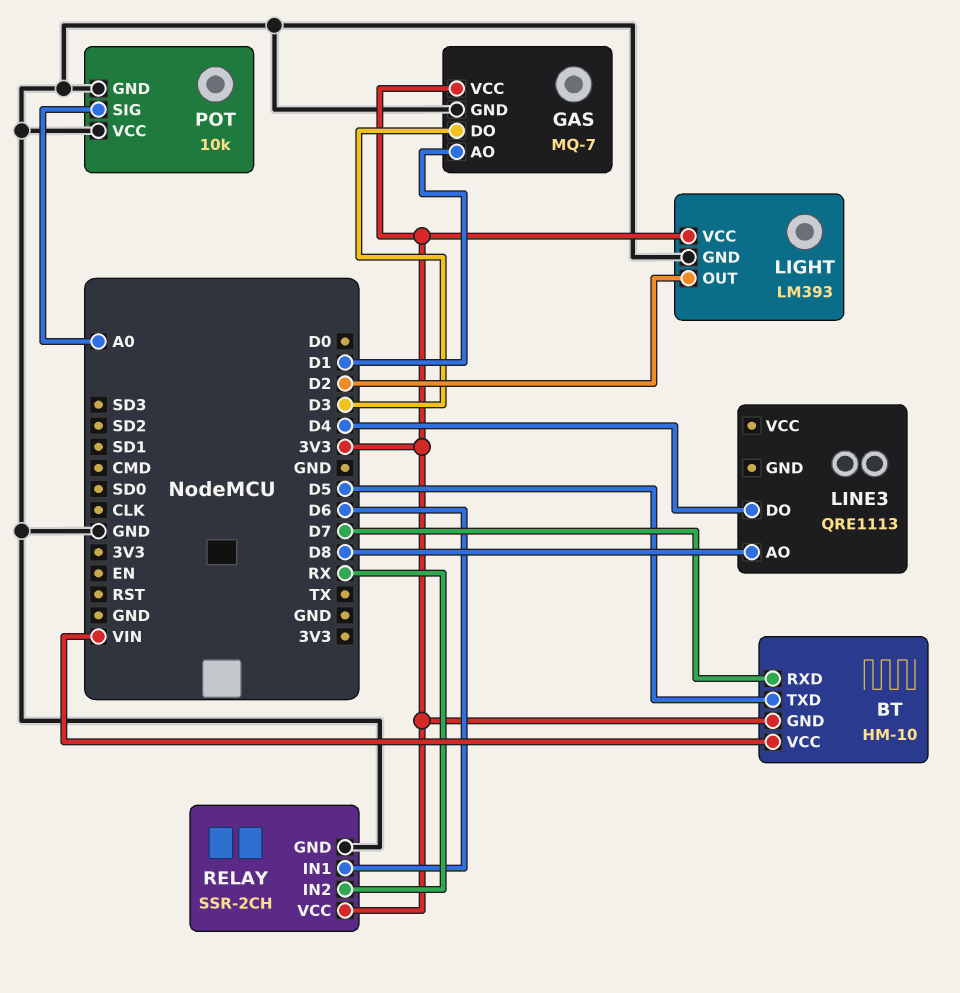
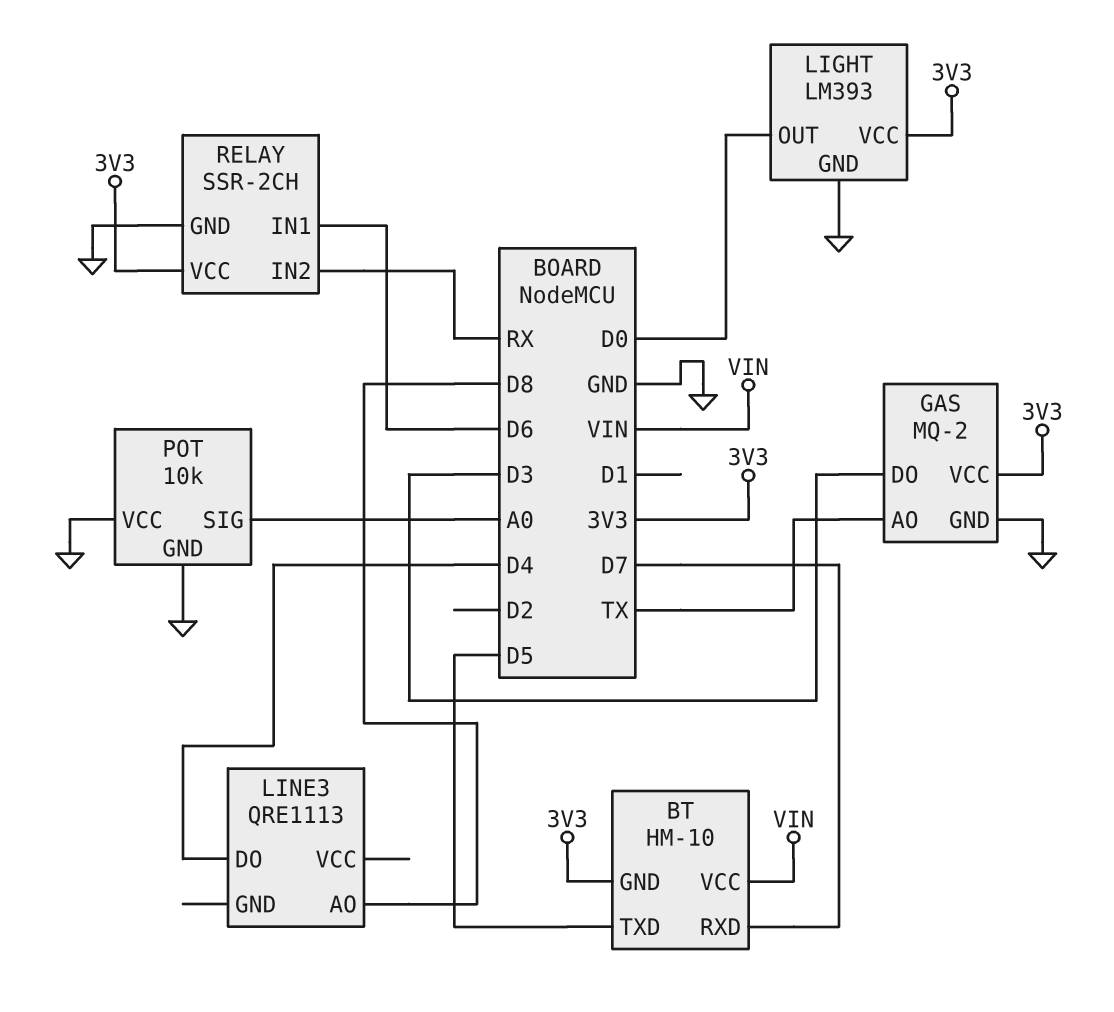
GAS: MQ-7 -> MQ-2
GAS pin AO: D1 -> TX
LIGHT pin OUT: D2 -> D0

